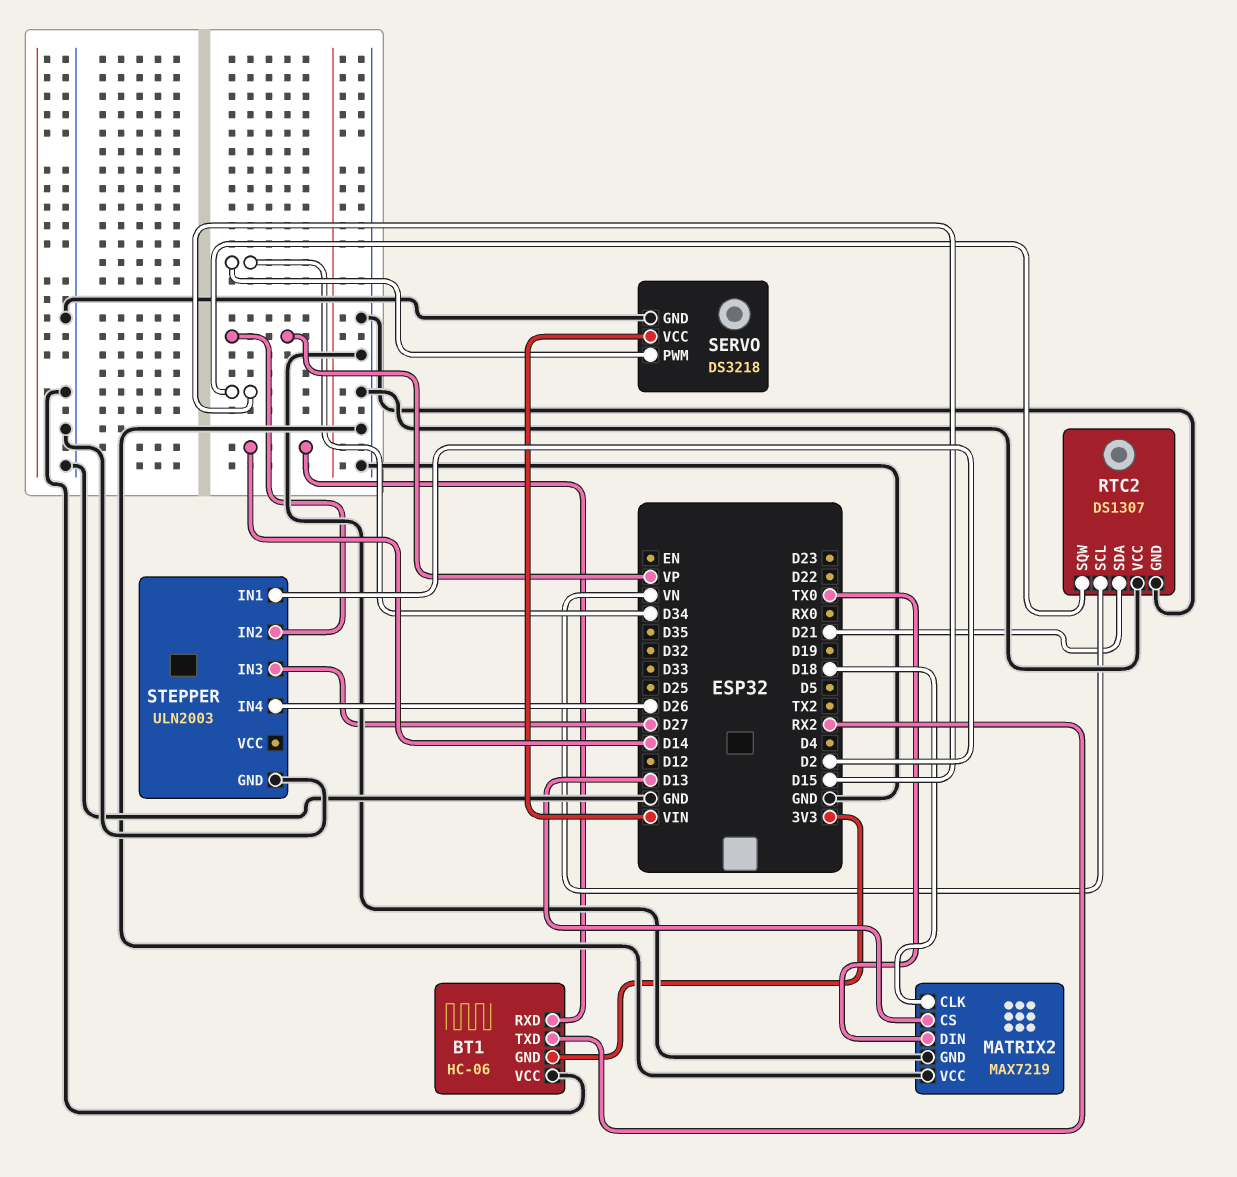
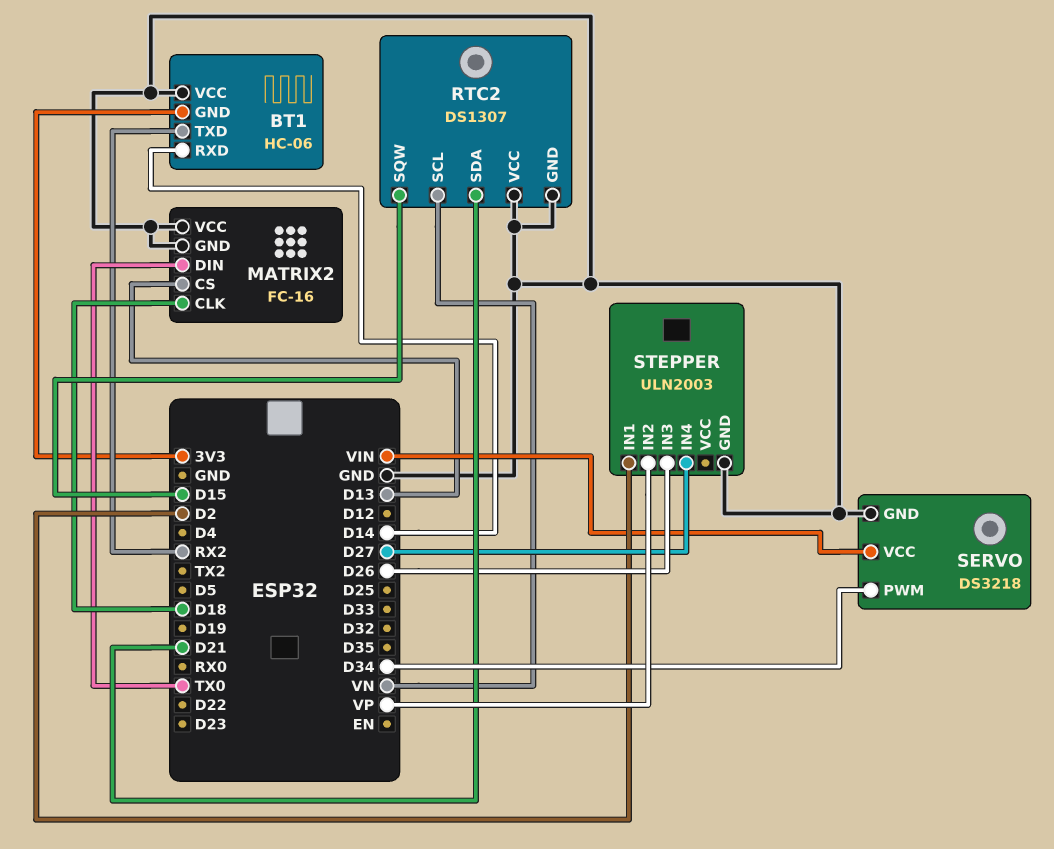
MATRIX2: MAX7219 -> FC-16
STEPPER pin IN3: D27 -> D26
STEPPER pin IN4: D26 -> D27

